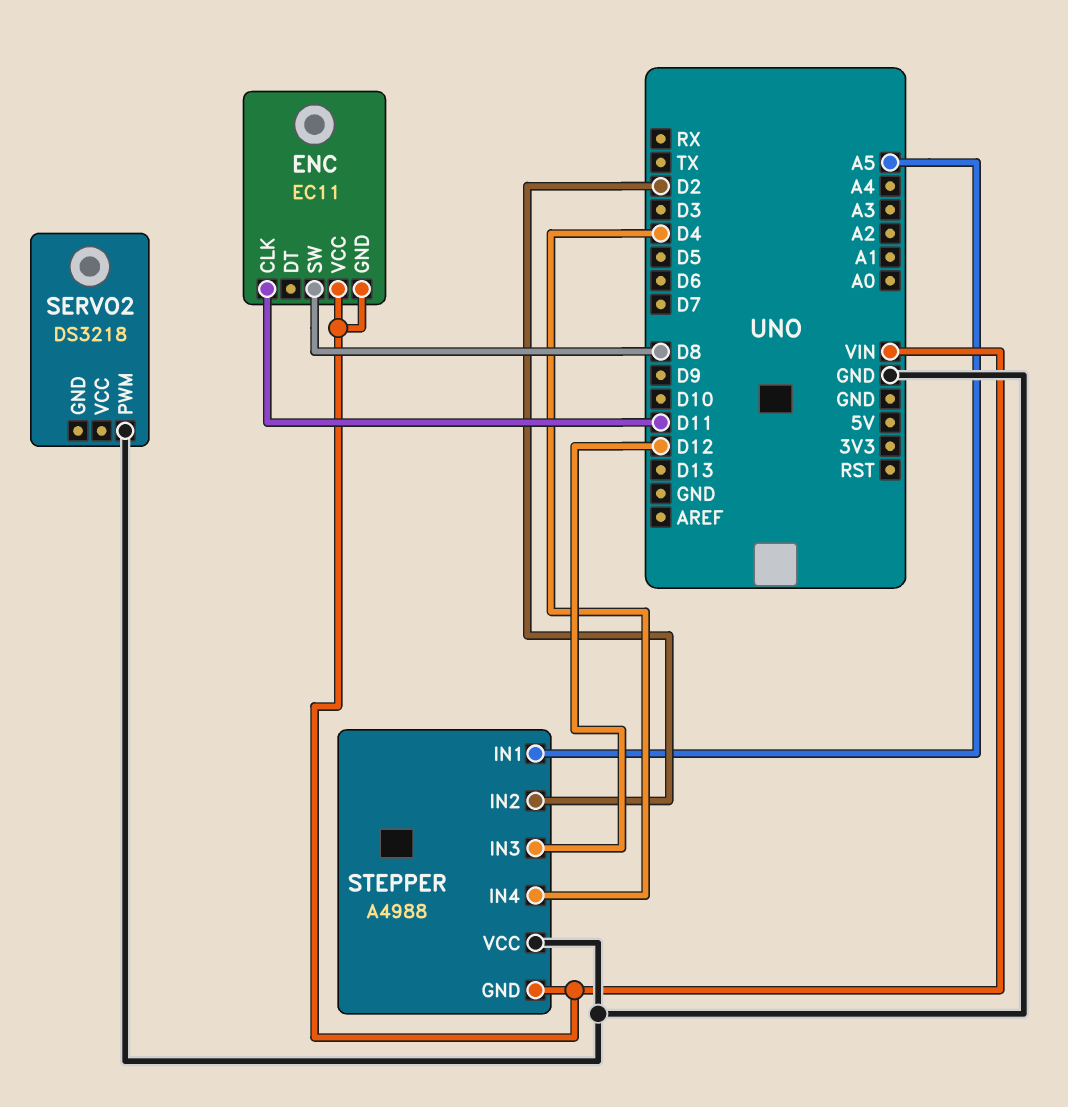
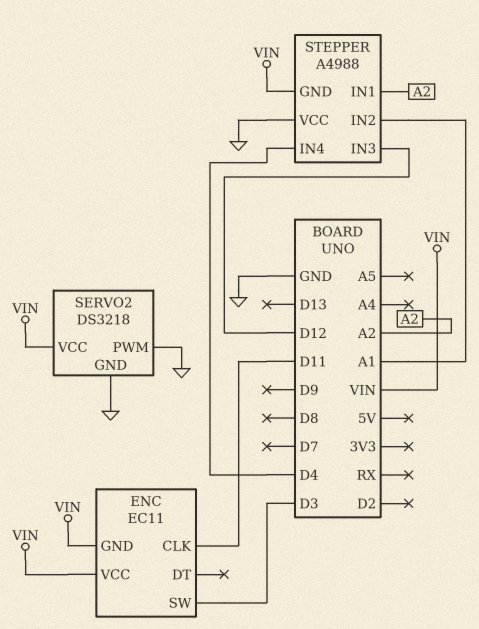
ENC pin SW: D8 -> D3
SERVO2 pin GND: none -> GND
SERVO2 pin VCC: none -> VIN
STEPPER pin IN1: A5 -> A2
STEPPER pin IN2: D2 -> A1

